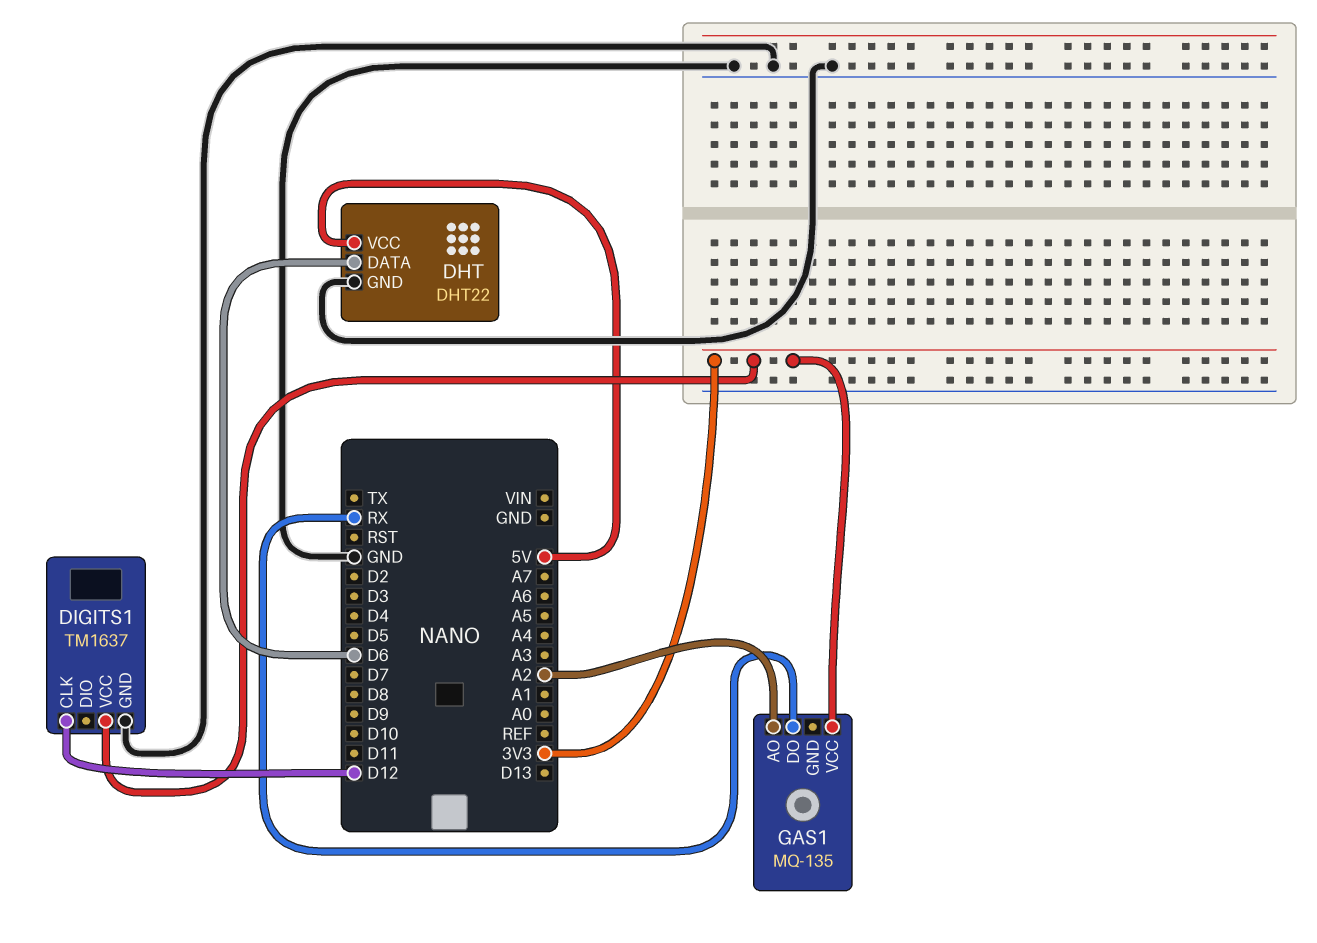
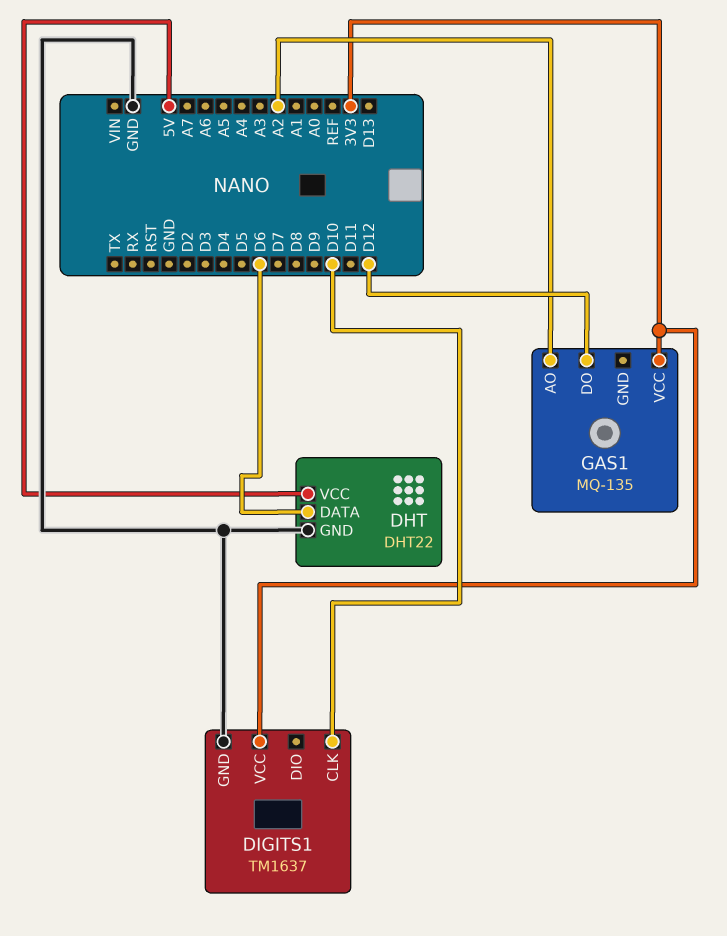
DIGITS1 pin CLK: D12 -> D10
GAS1 pin DO: RX -> D12

